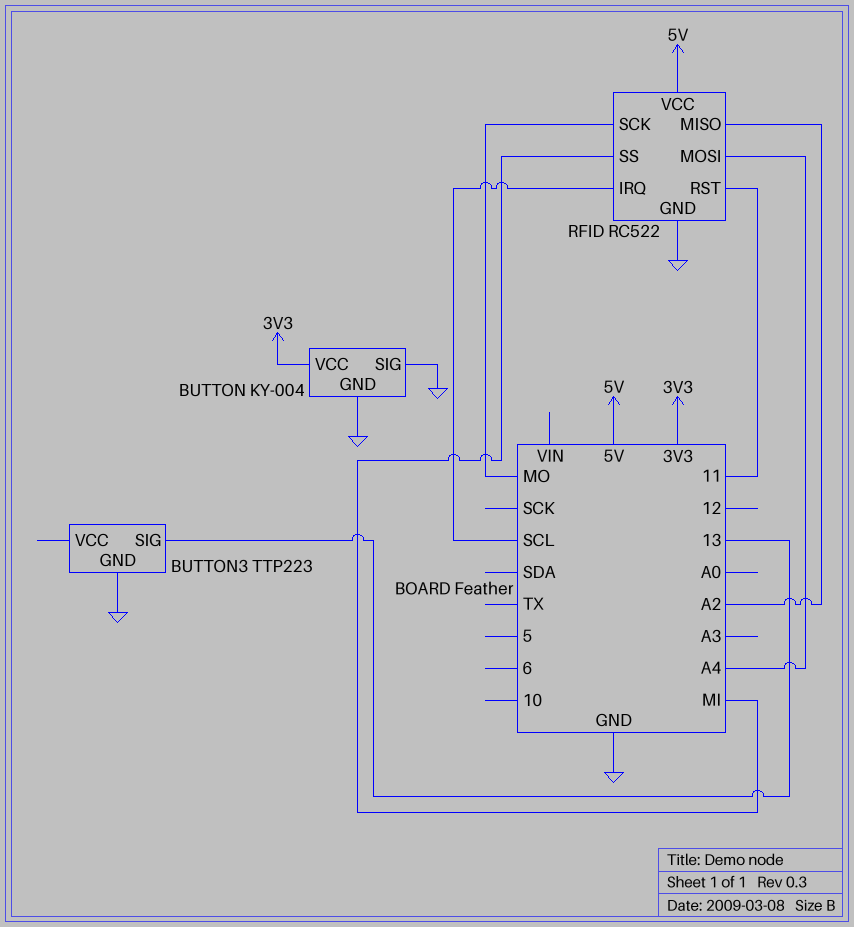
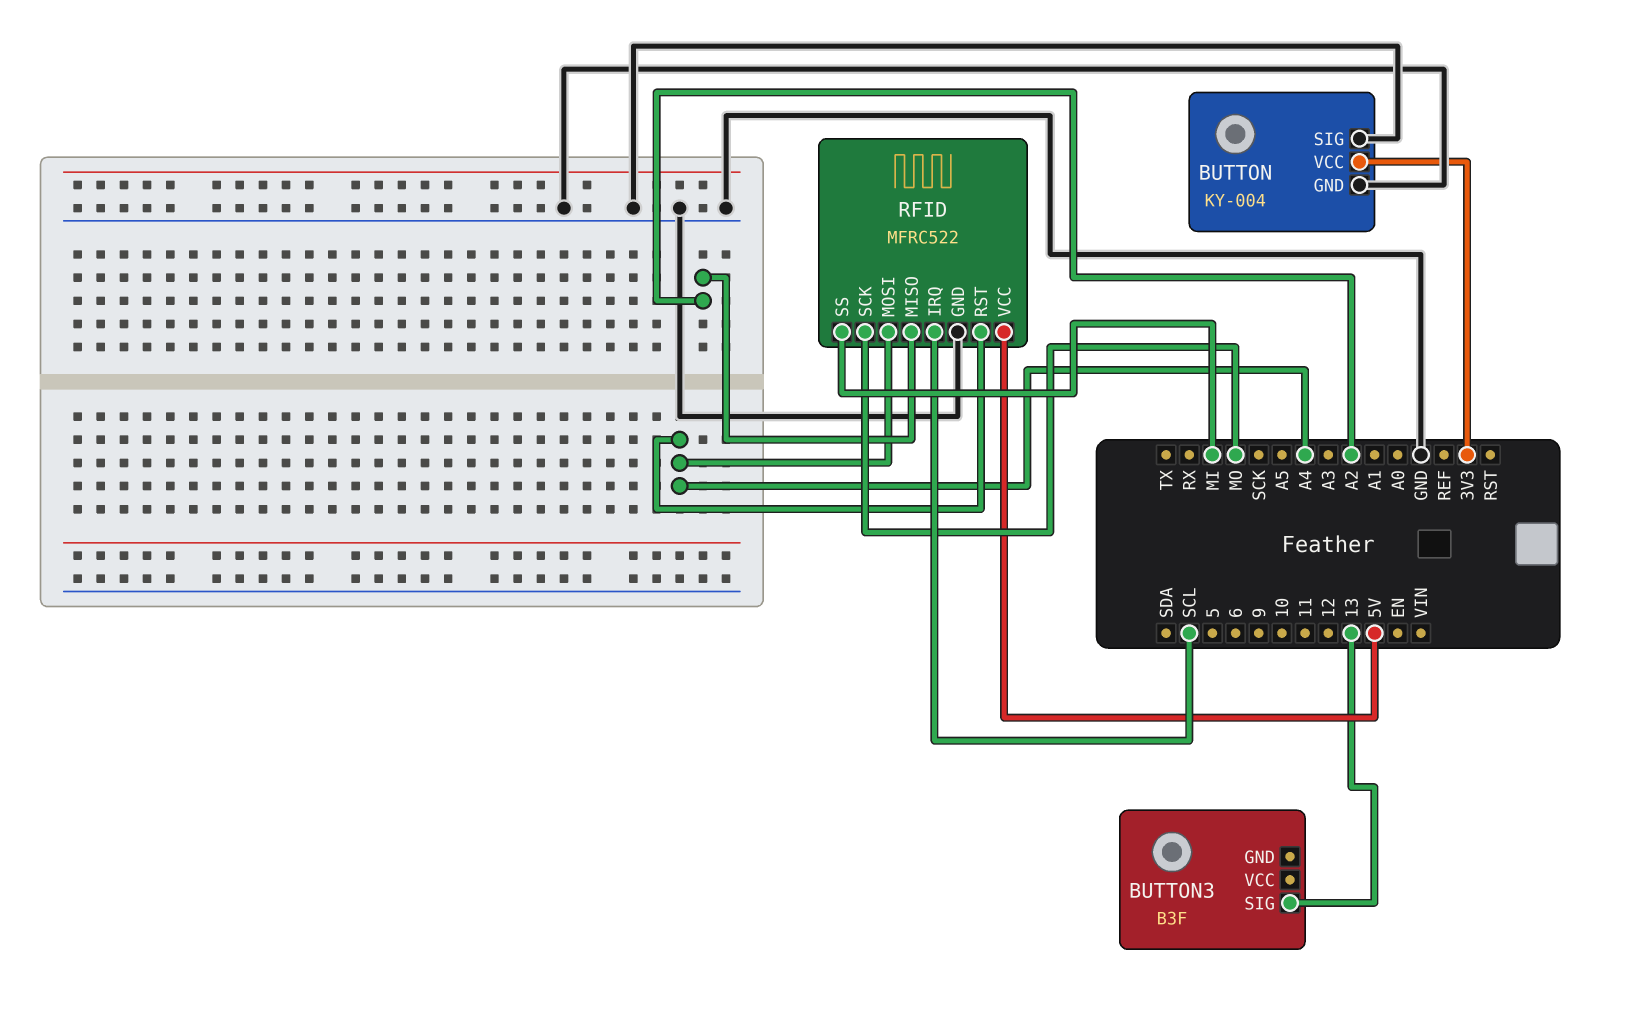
BUTTON3: TTP223 -> B3F
BUTTON3 pin GND: GND -> none
RFID: RC522 -> MFRC522
RFID pin RST: 11 -> A4

